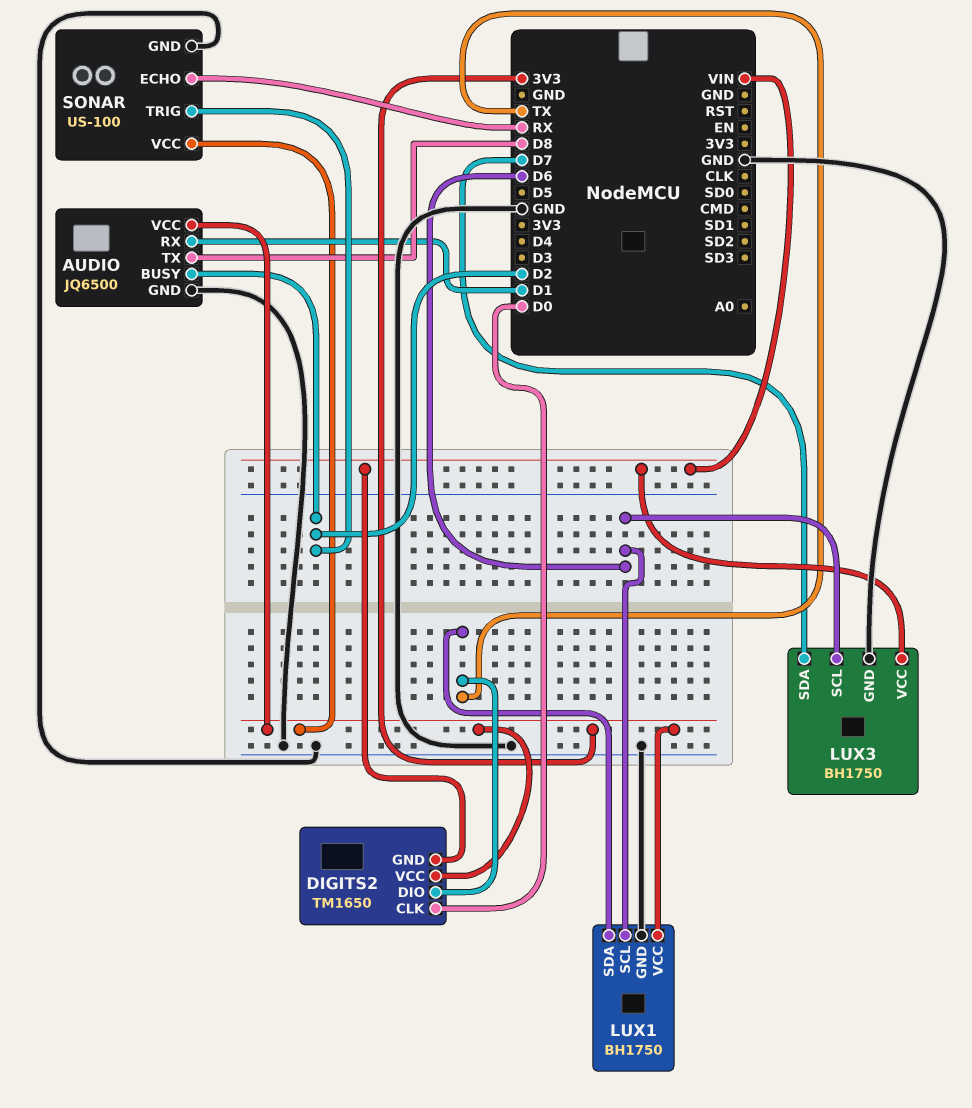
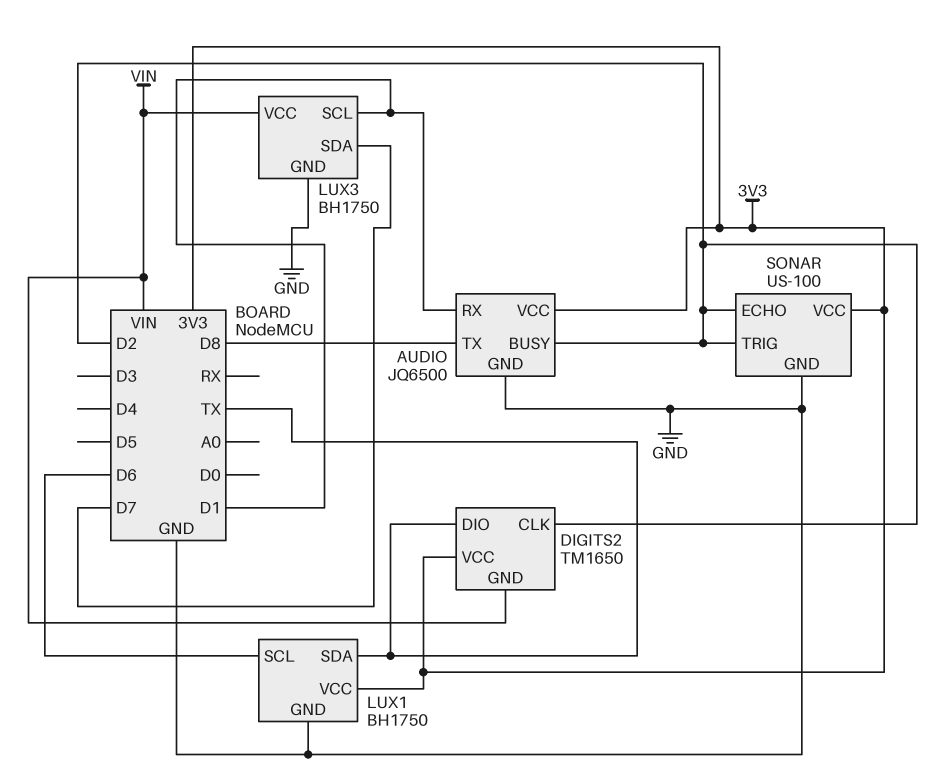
DIGITS2 pin CLK: D0 -> D2
LUX3 pin SCL: D6 -> D1
SONAR pin ECHO: RX -> D2

